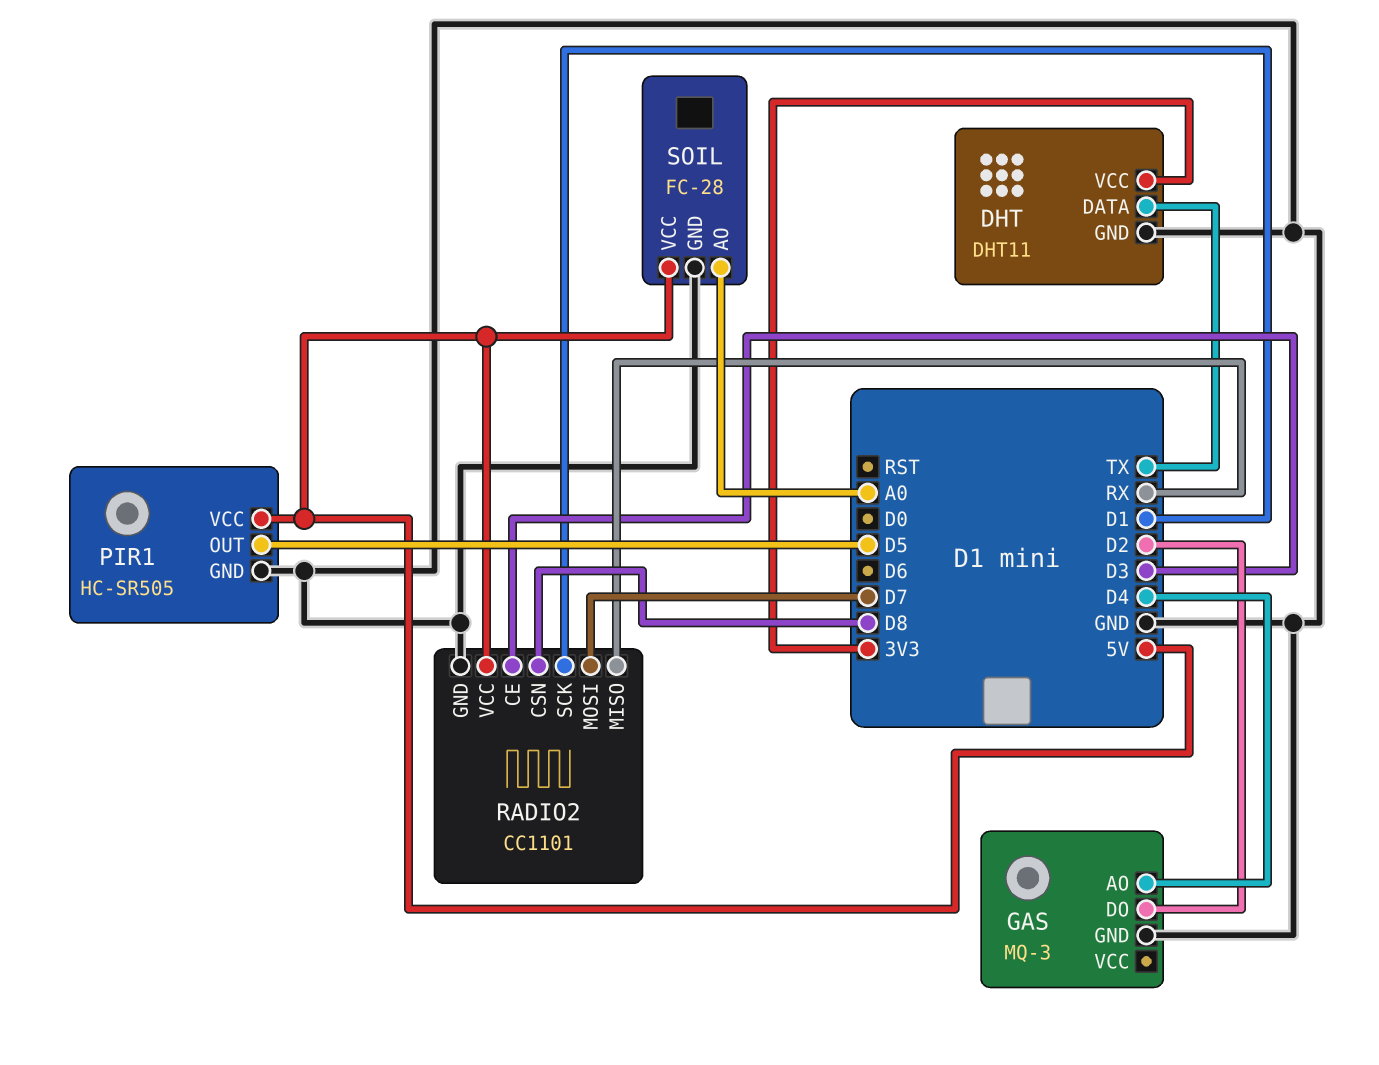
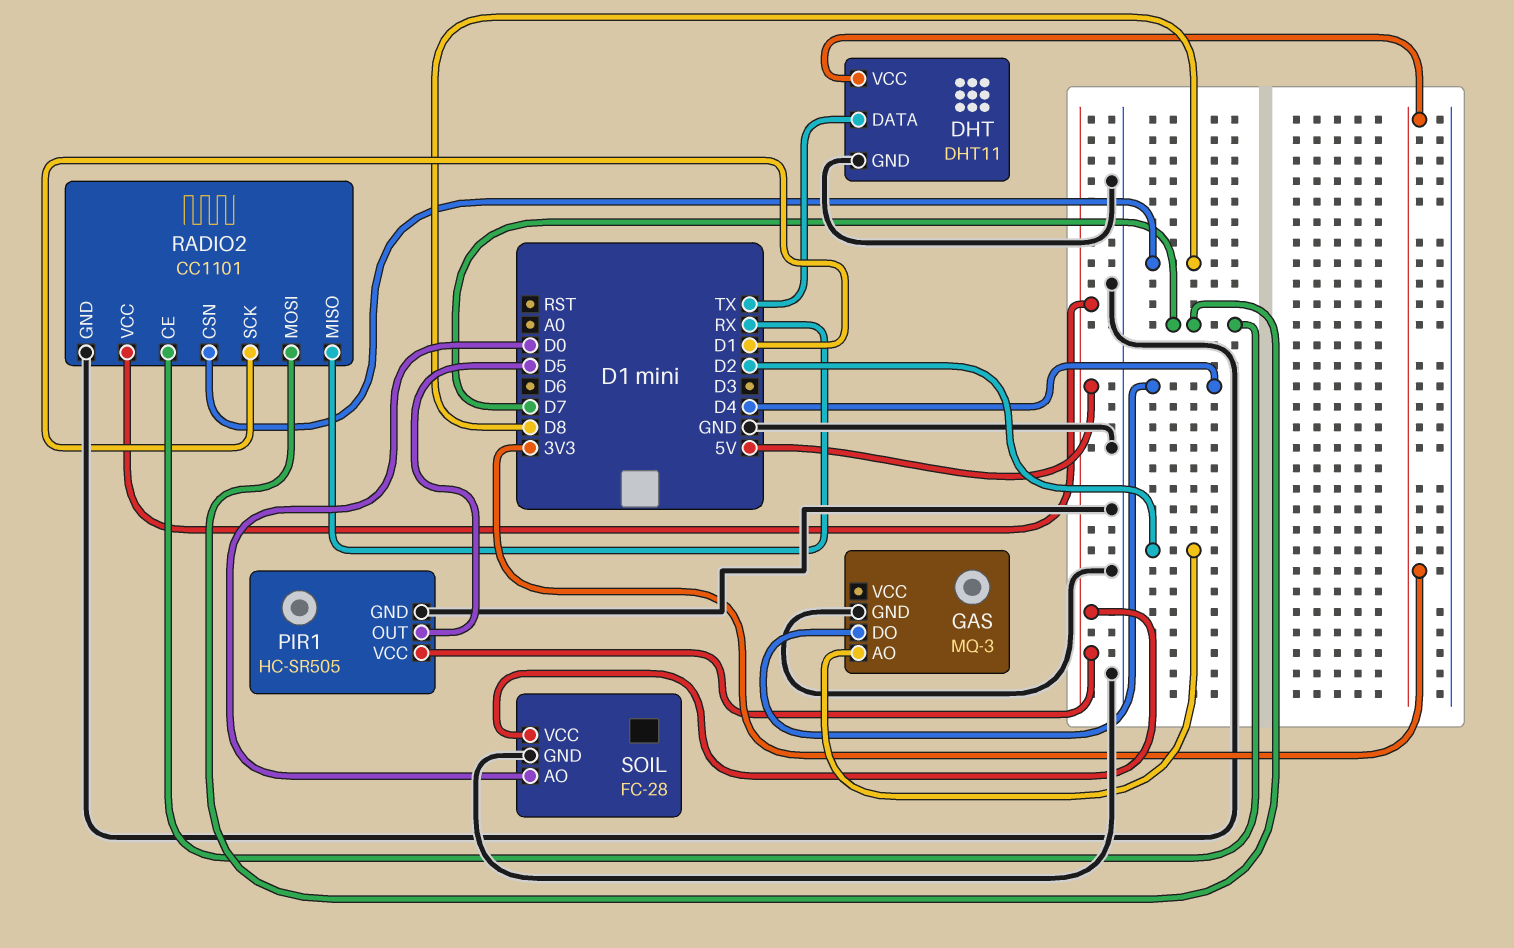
GAS pin AO: D4 -> D2
GAS pin DO: D2 -> D4
RADIO2 pin CE: D3 -> D7
SOIL pin AO: A0 -> D0

